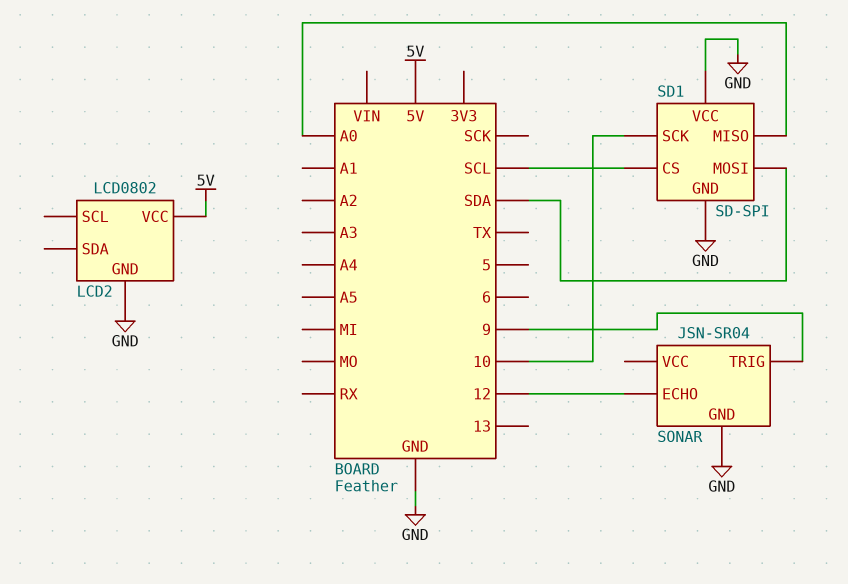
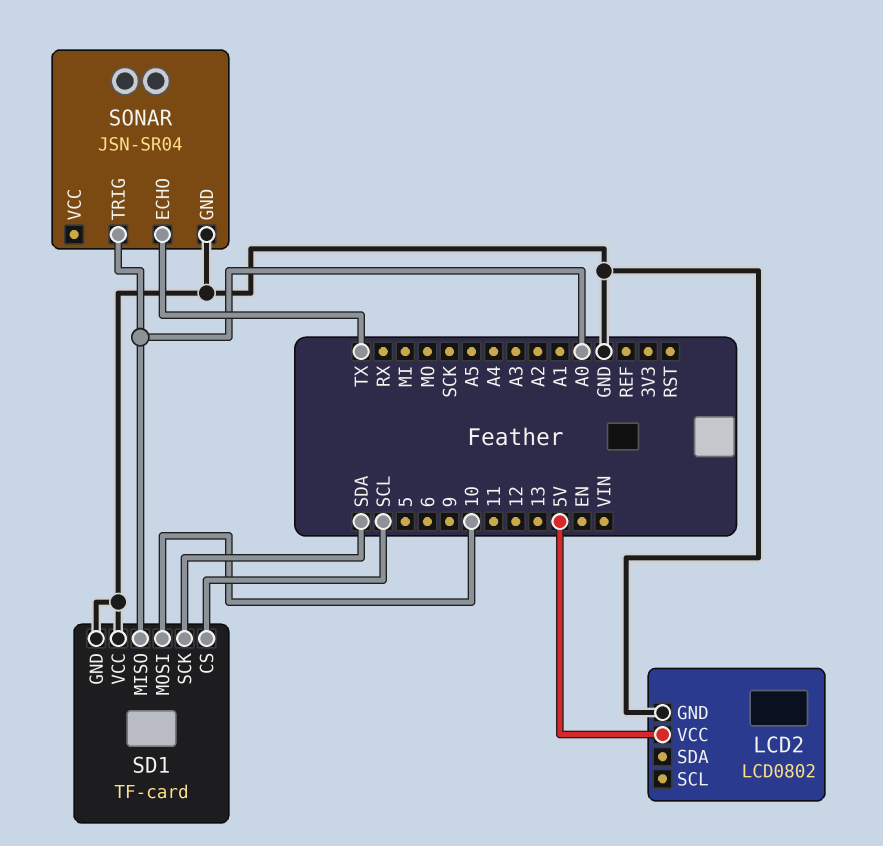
SD1: SD-SPI -> TF-card
SD1 pin MOSI: SDA -> 10
SD1 pin SCK: 10 -> SDA
SONAR pin ECHO: 12 -> TX
SONAR pin TRIG: 9 -> A0

